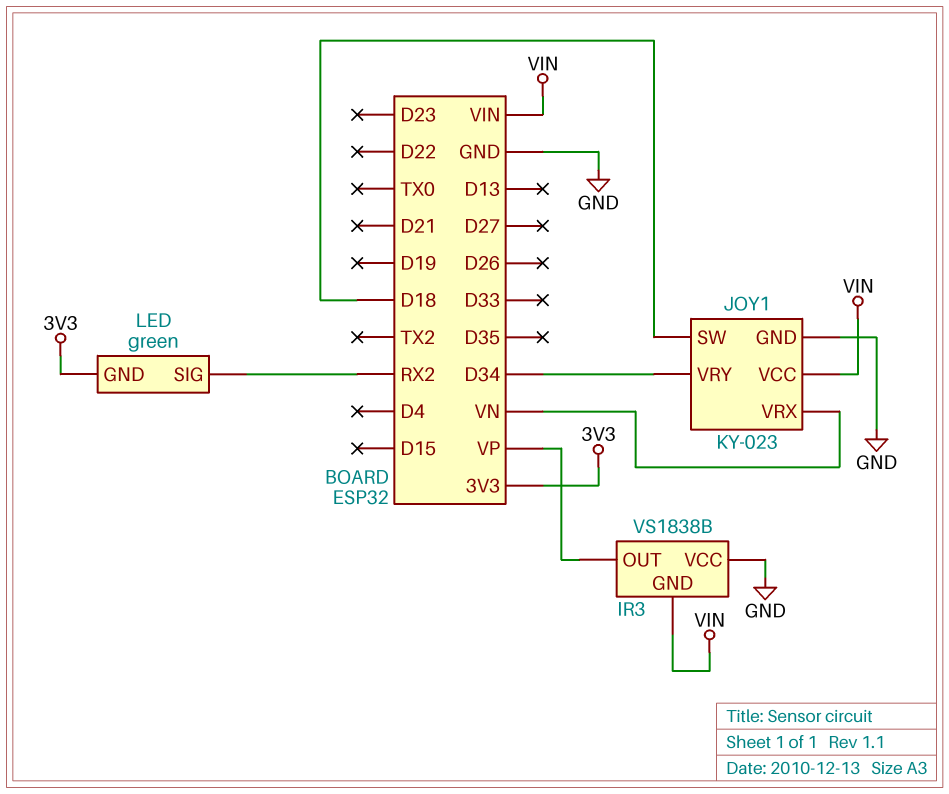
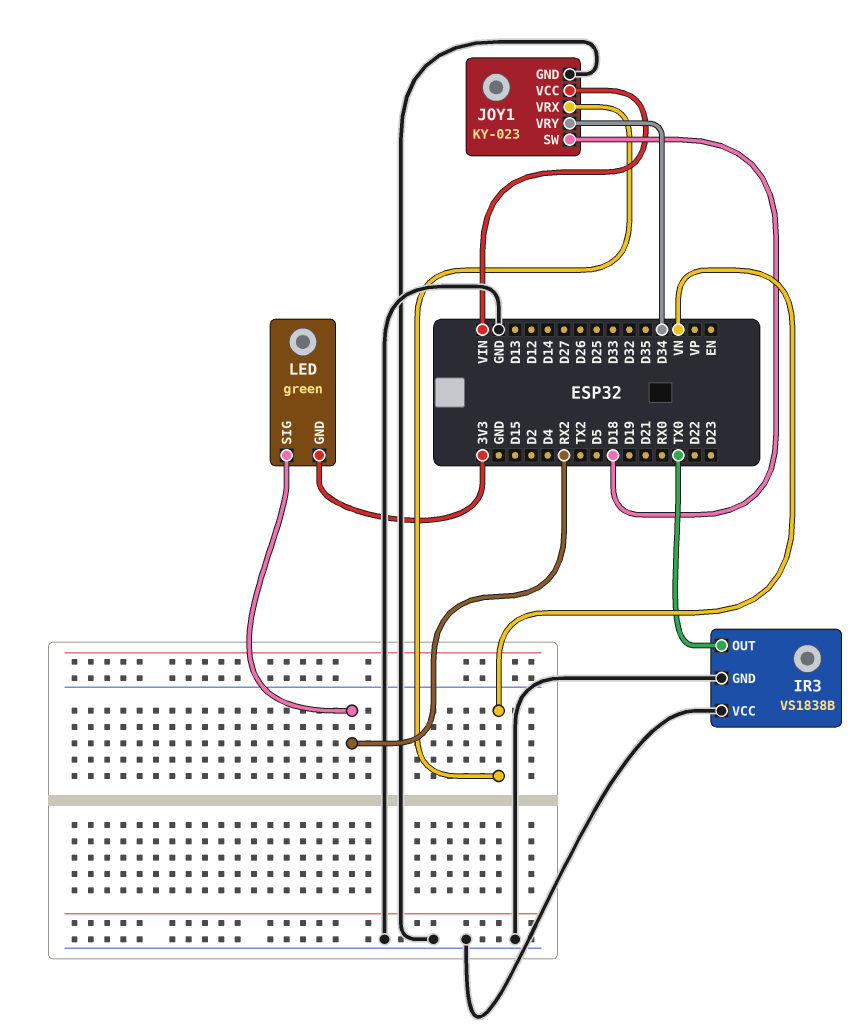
IR3 pin GND: VIN -> GND
IR3 pin OUT: VP -> TX0

